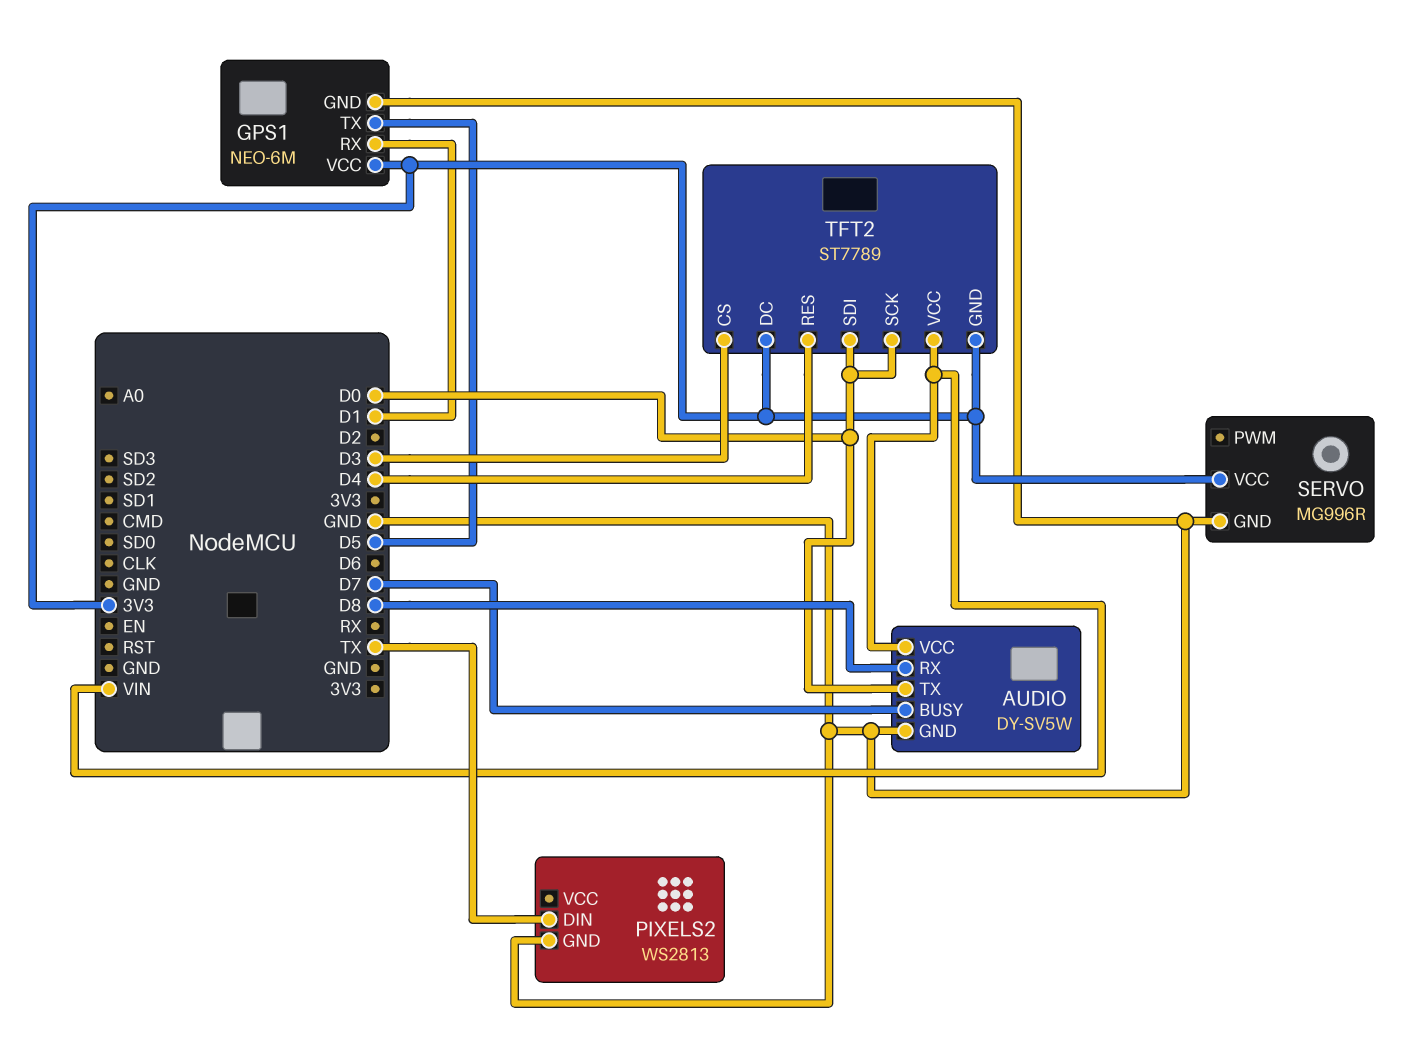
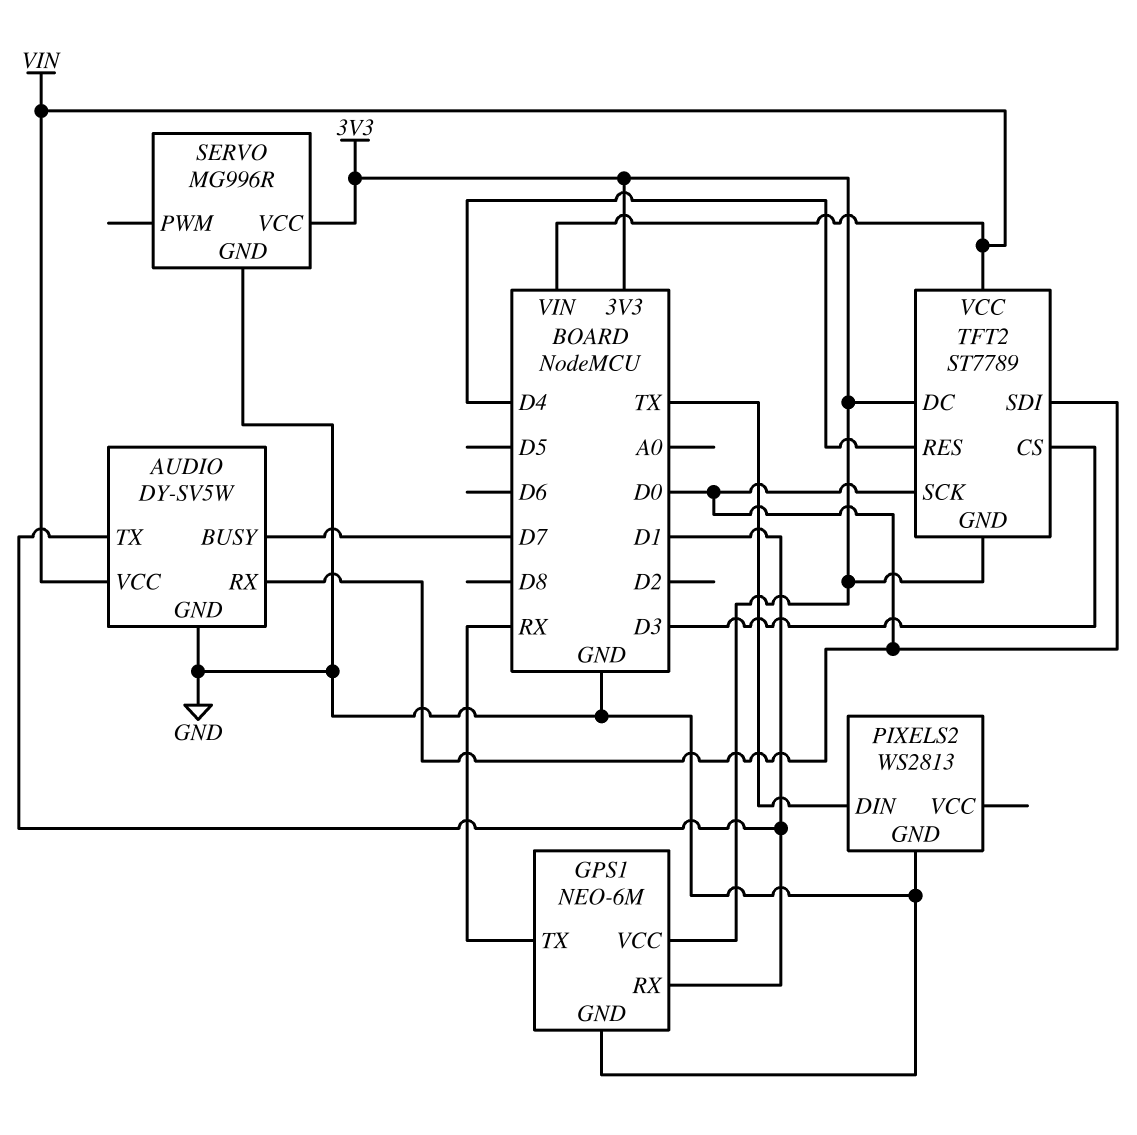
AUDIO pin RX: D8 -> D0
AUDIO pin TX: D0 -> D1
GPS1 pin TX: D5 -> RX

